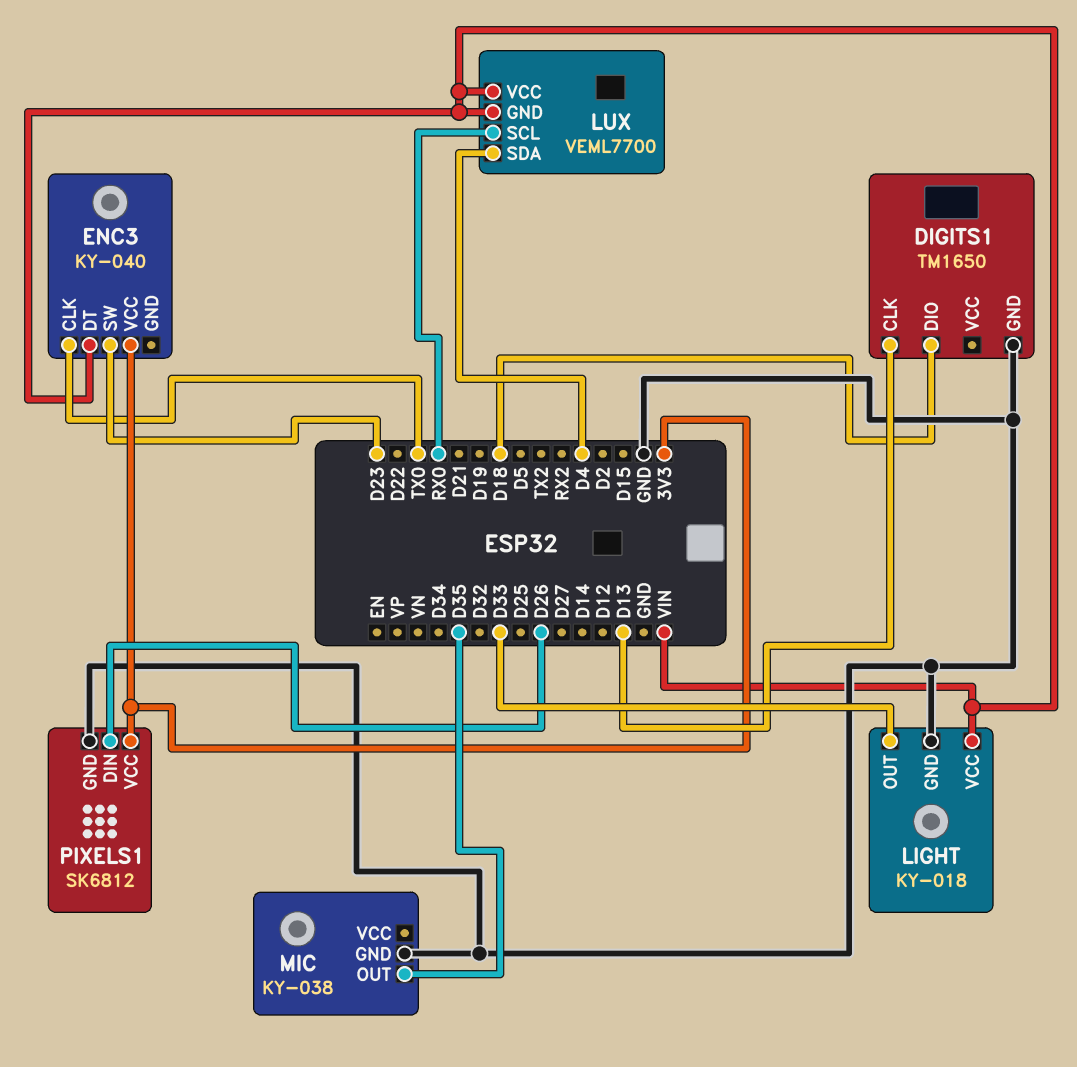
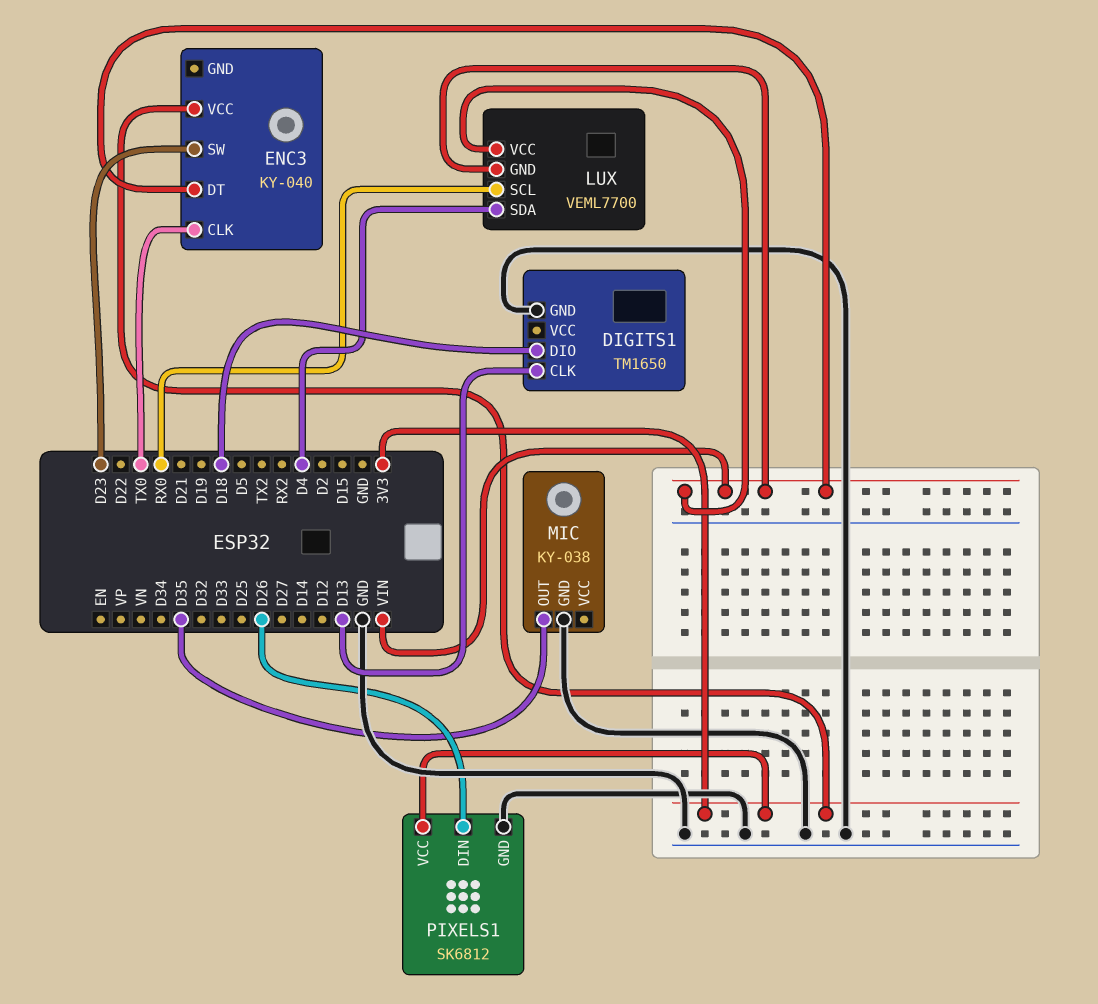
LIGHT: KY-018 -> none
LIGHT pin GND: GND -> none
LIGHT pin OUT: D33 -> none
LIGHT pin VCC: VIN -> none

